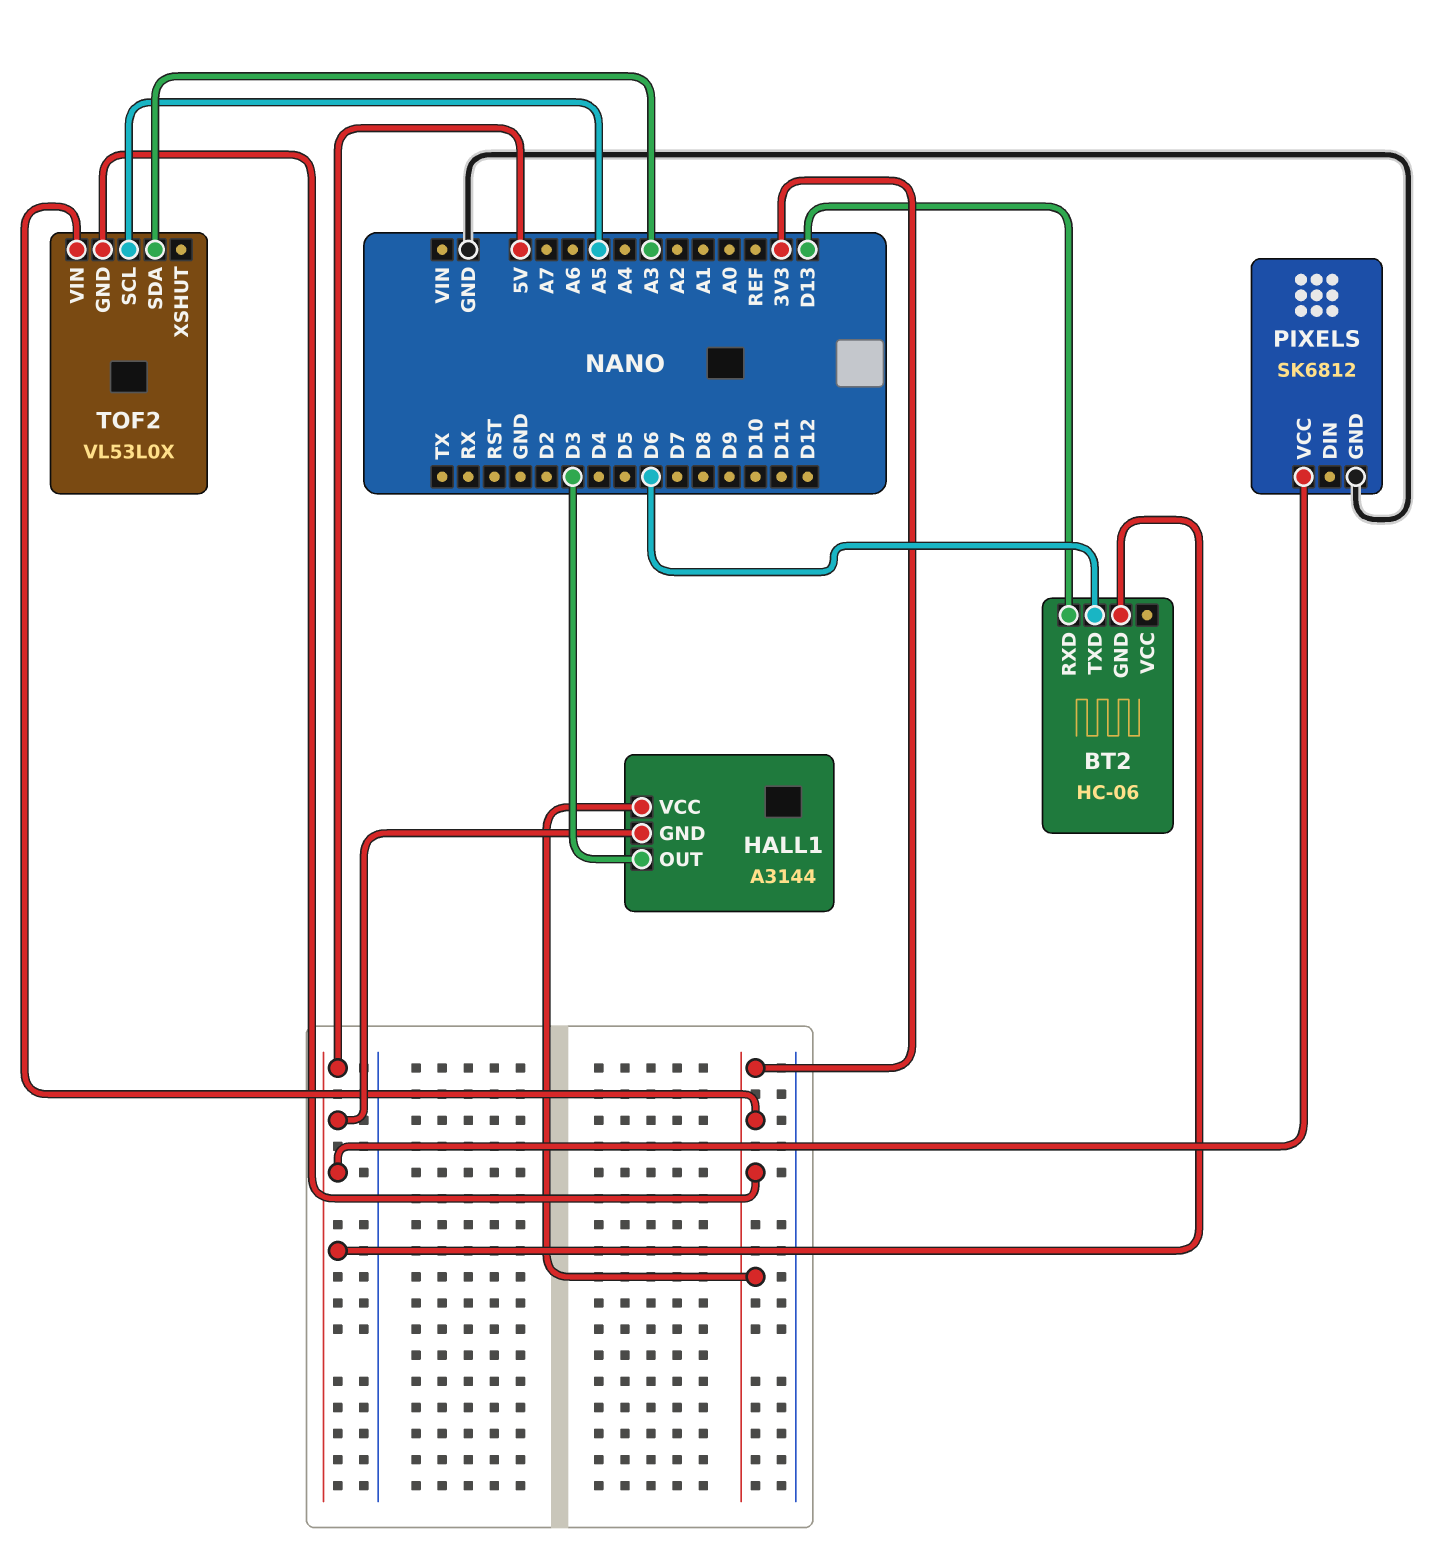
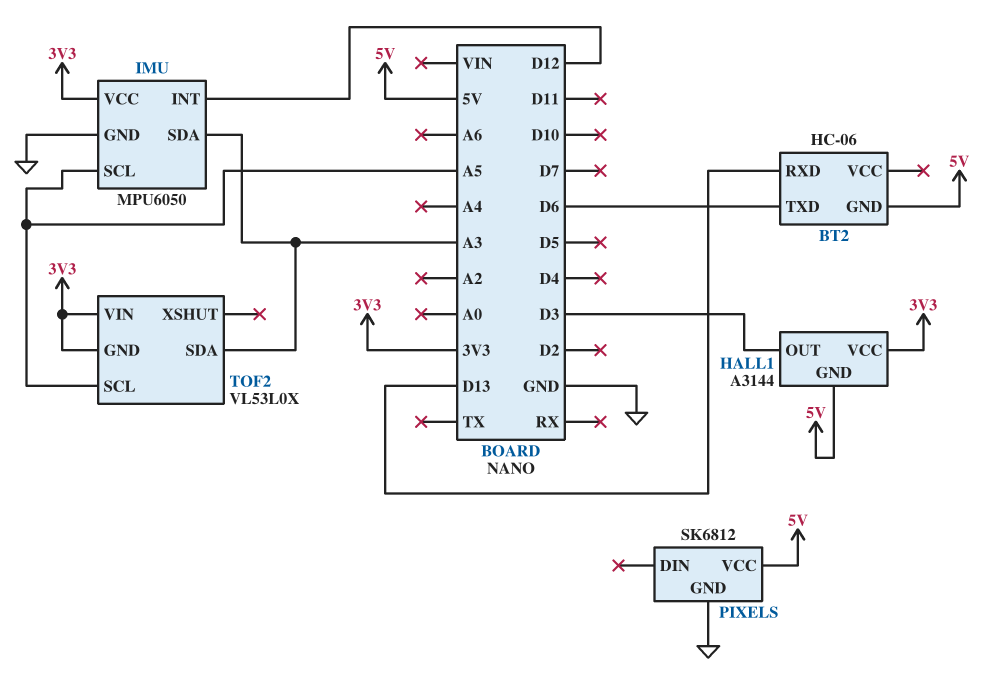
IMU: none -> MPU6050
IMU pin GND: none -> GND
IMU pin INT: none -> D12
IMU pin SCL: none -> A5
IMU pin SDA: none -> A3
IMU pin VCC: none -> 3V3

